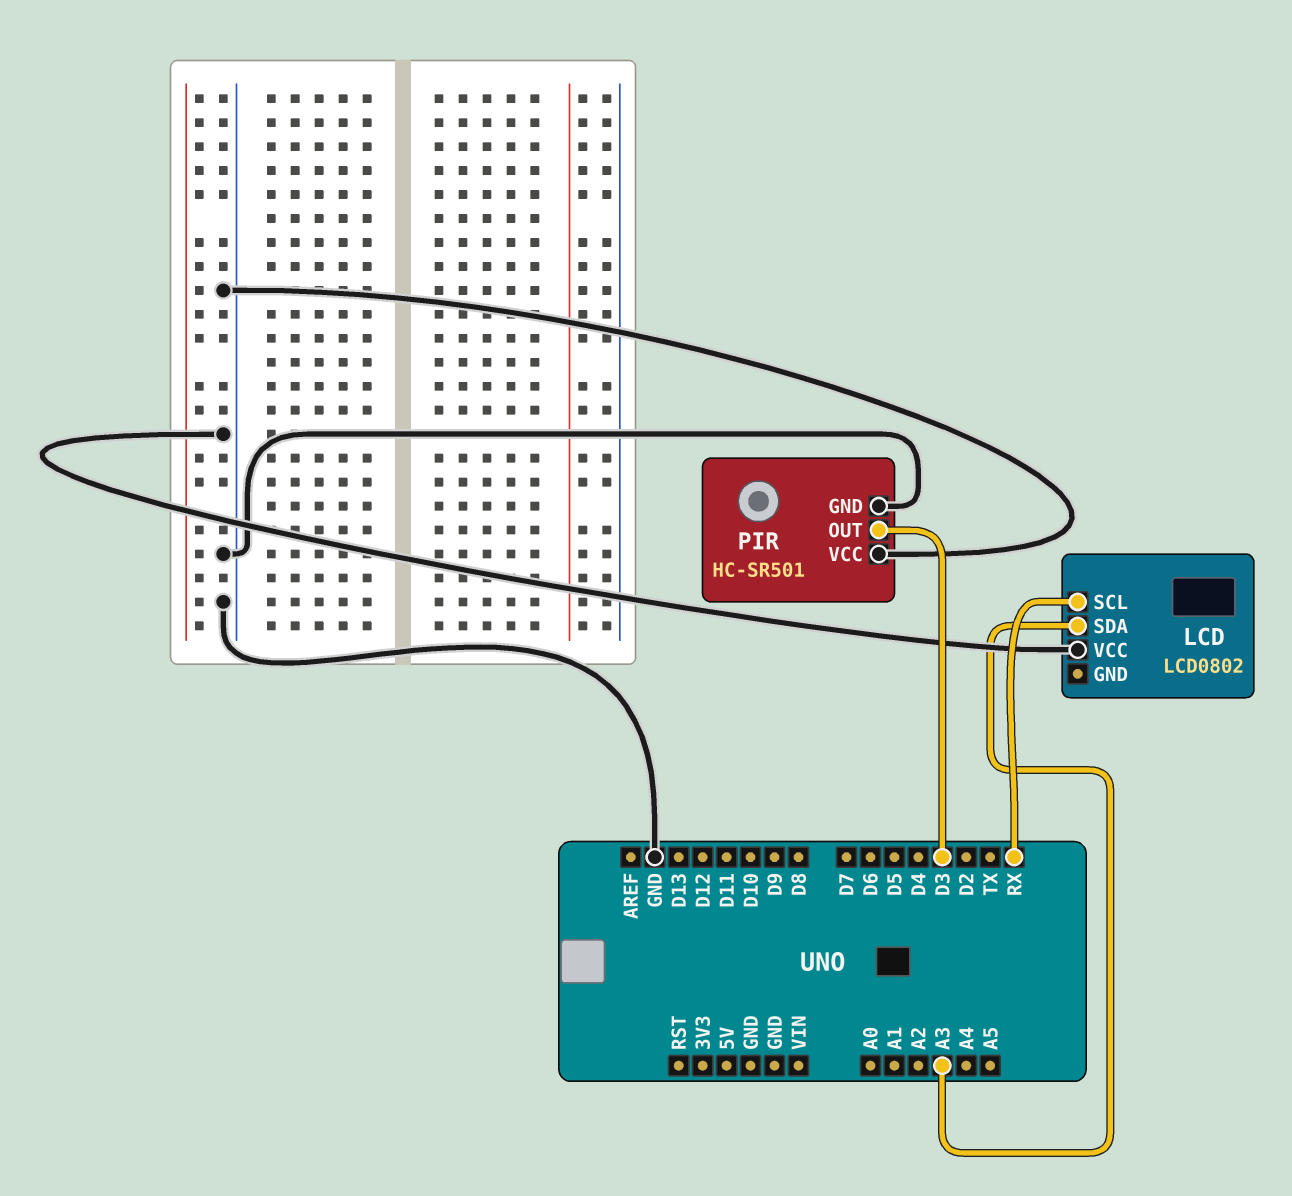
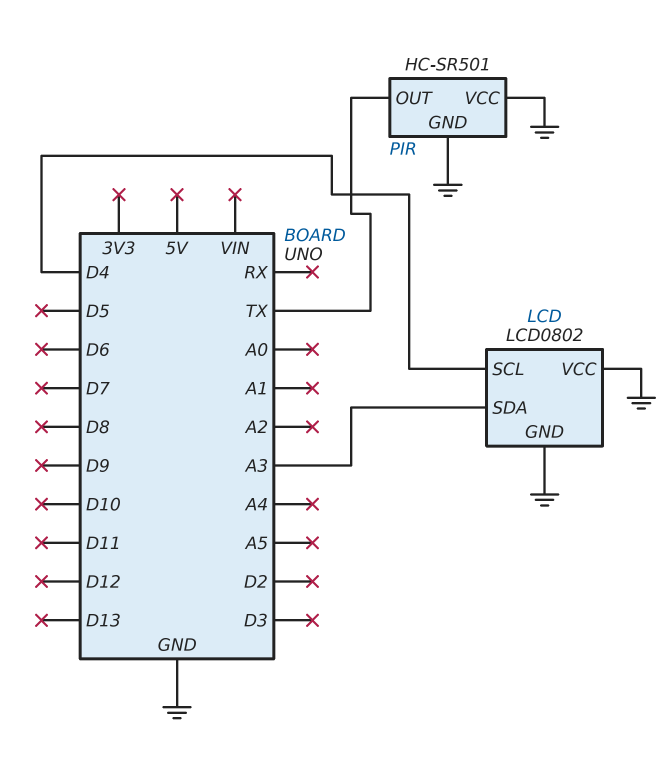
LCD pin GND: none -> GND
LCD pin SCL: RX -> D4
PIR pin OUT: D3 -> TX

